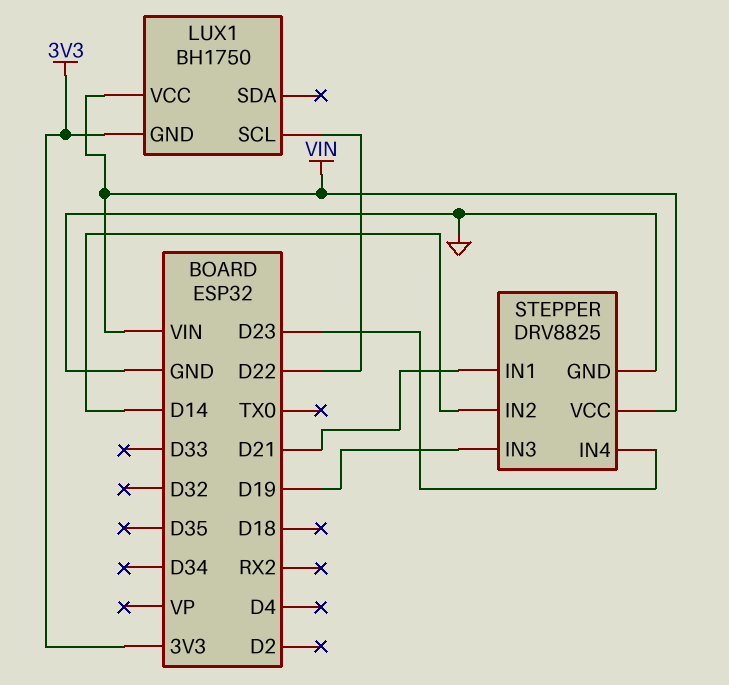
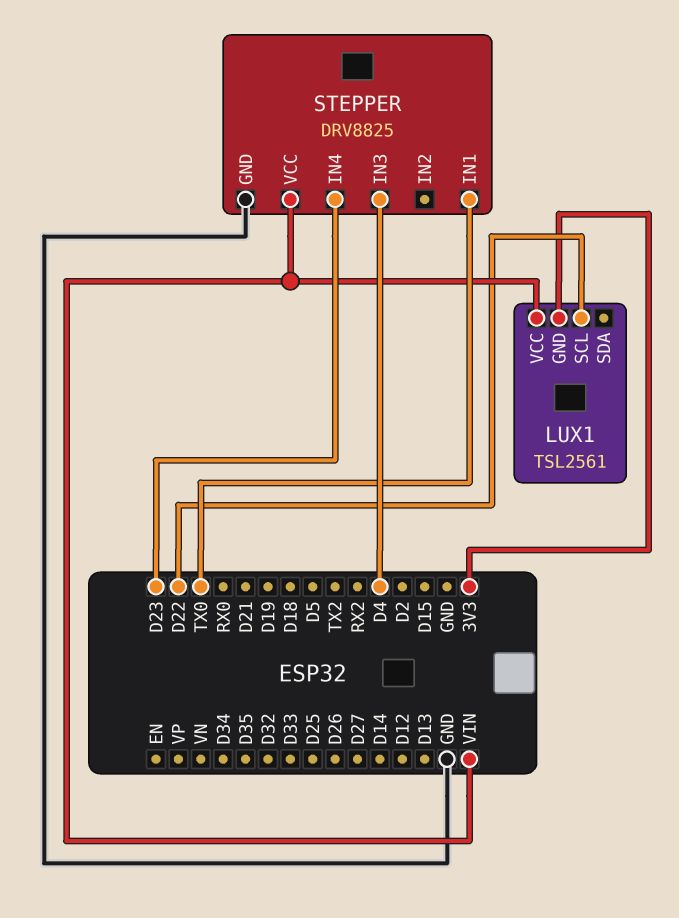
LUX1: BH1750 -> TSL2561
STEPPER pin IN1: D21 -> TX0
STEPPER pin IN2: D14 -> none
STEPPER pin IN3: D19 -> D4

